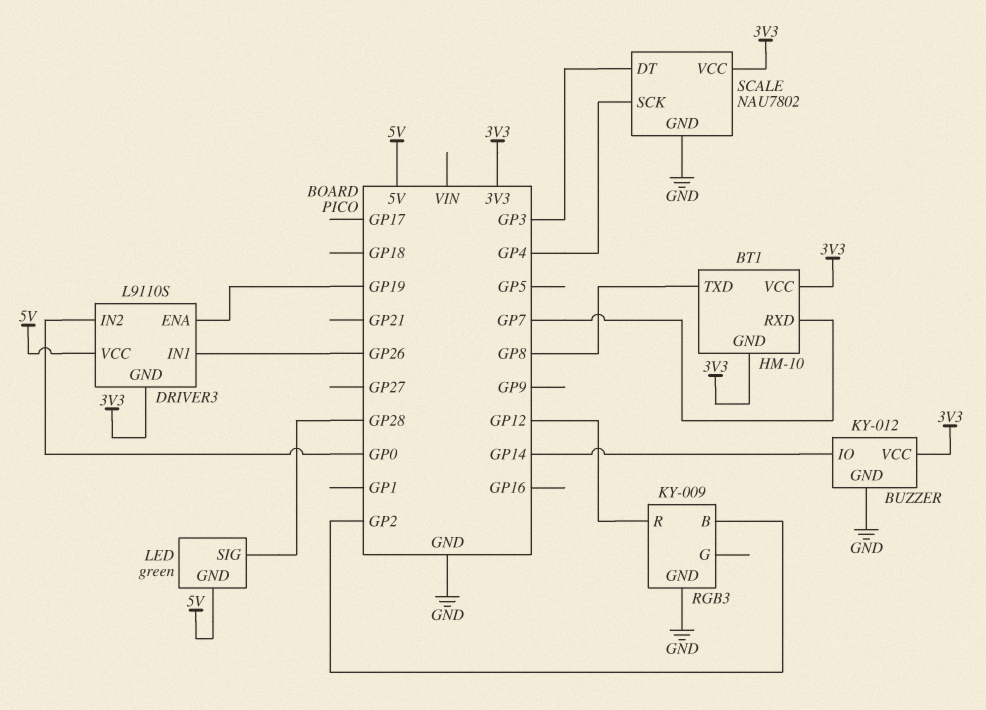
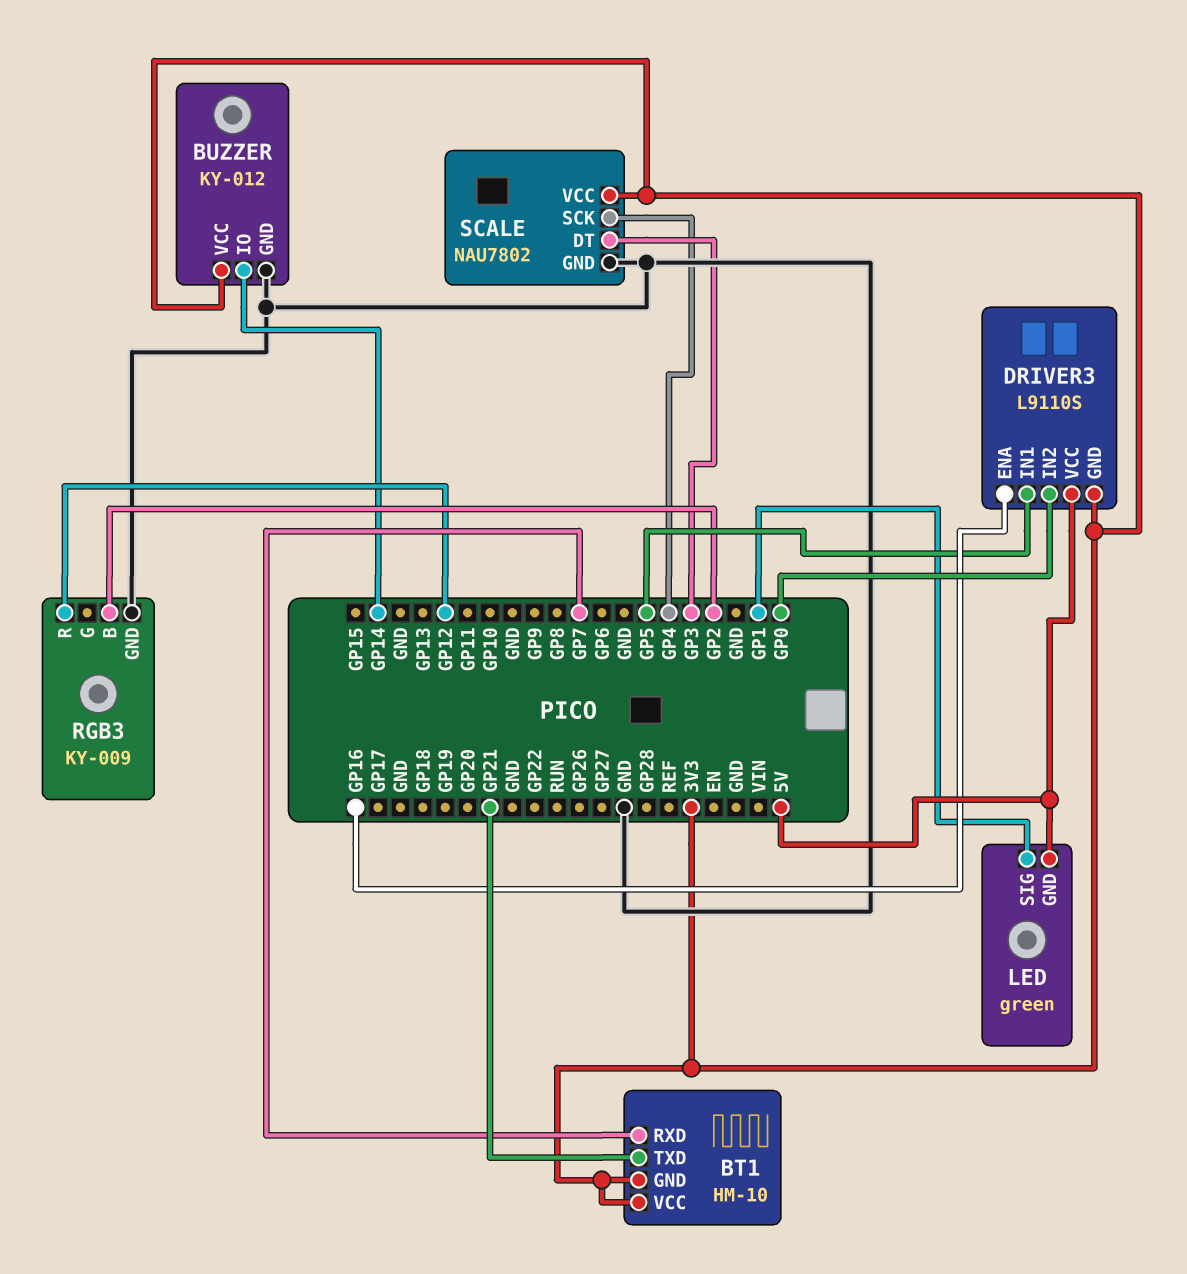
BT1 pin TXD: GP8 -> GP21
DRIVER3 pin ENA: GP19 -> GP16
DRIVER3 pin IN1: GP26 -> GP5
LED pin SIG: GP28 -> GP1

